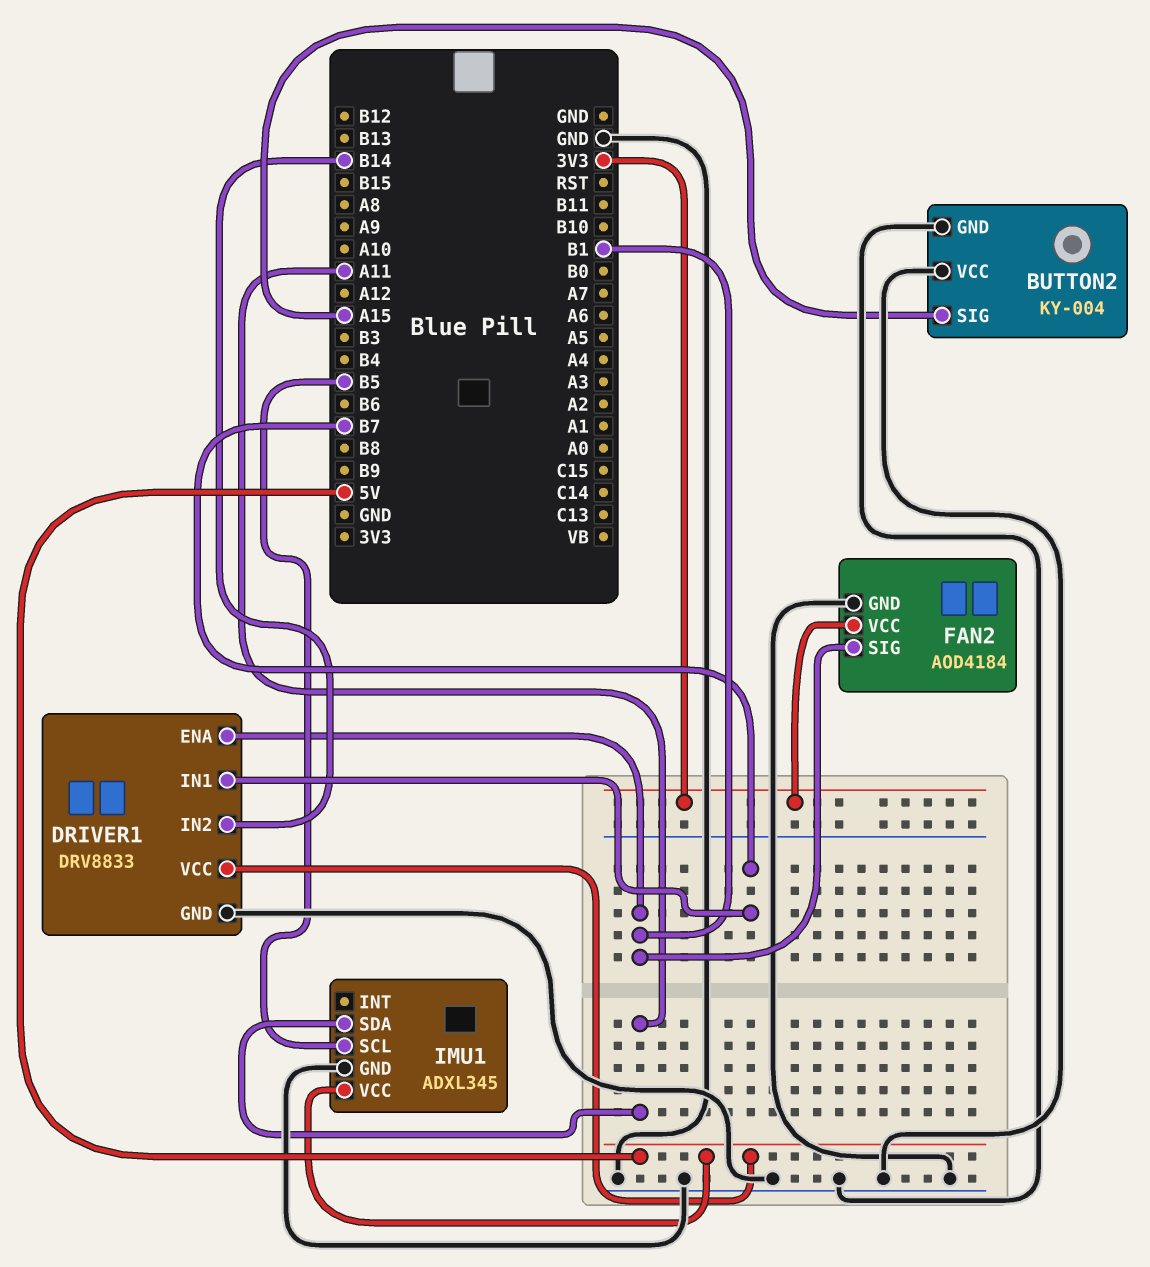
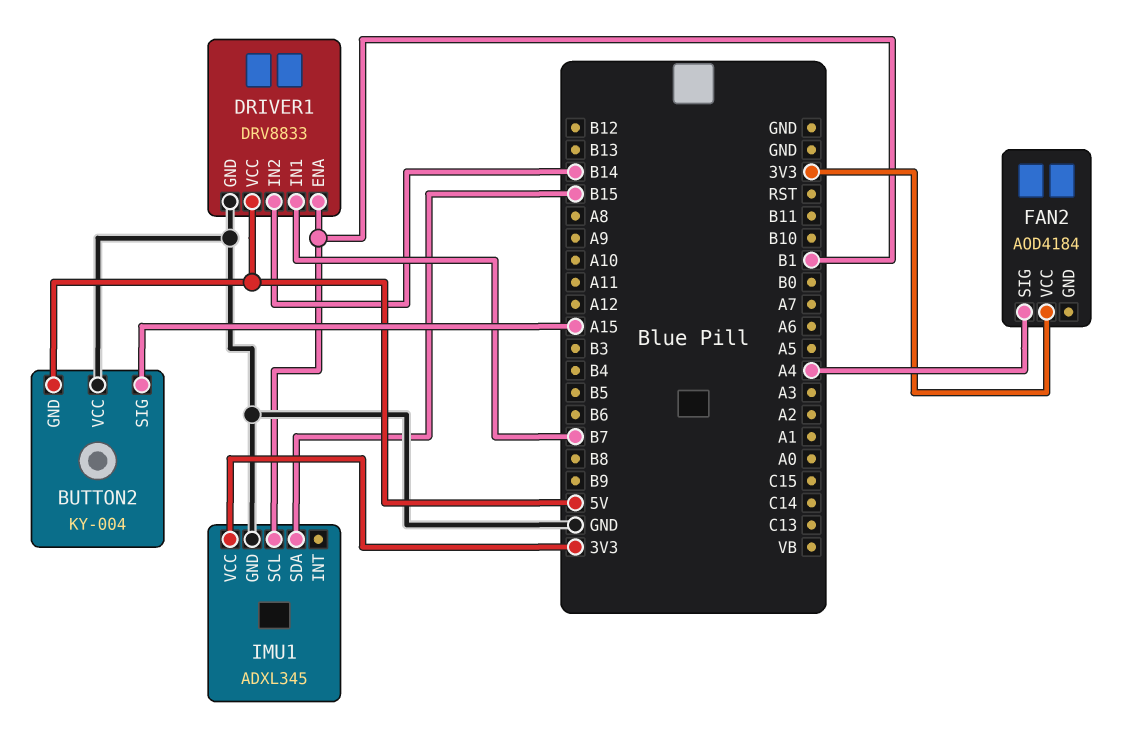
BUTTON2 pin GND: GND -> 5V
FAN2 pin GND: GND -> none
FAN2 pin SIG: B1 -> A4
IMU1 pin SCL: B5 -> B1
IMU1 pin SDA: A11 -> B15
IMU1 pin VCC: 5V -> 3V3

